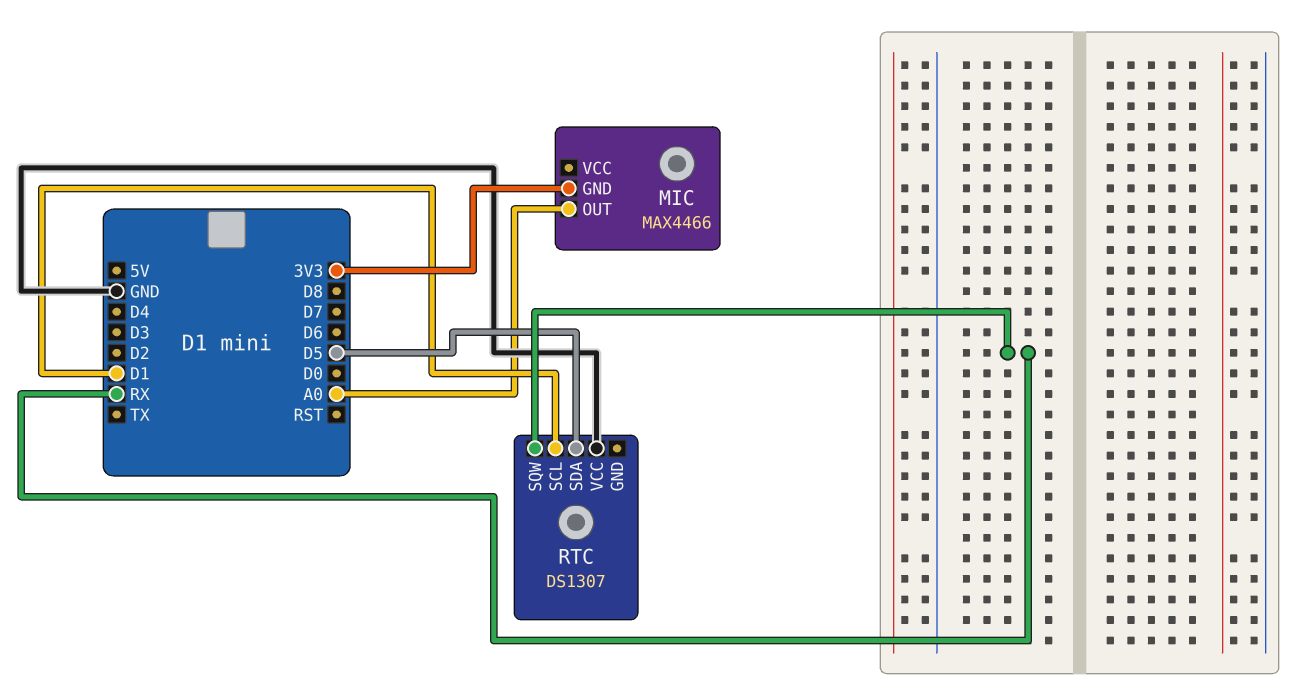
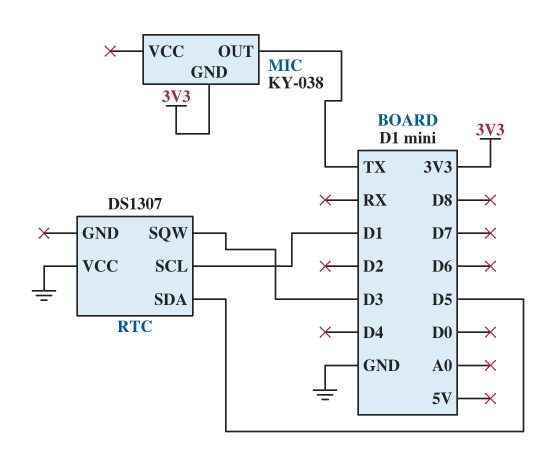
MIC: MAX4466 -> KY-038
MIC pin OUT: A0 -> TX
RTC pin SQW: RX -> D3

